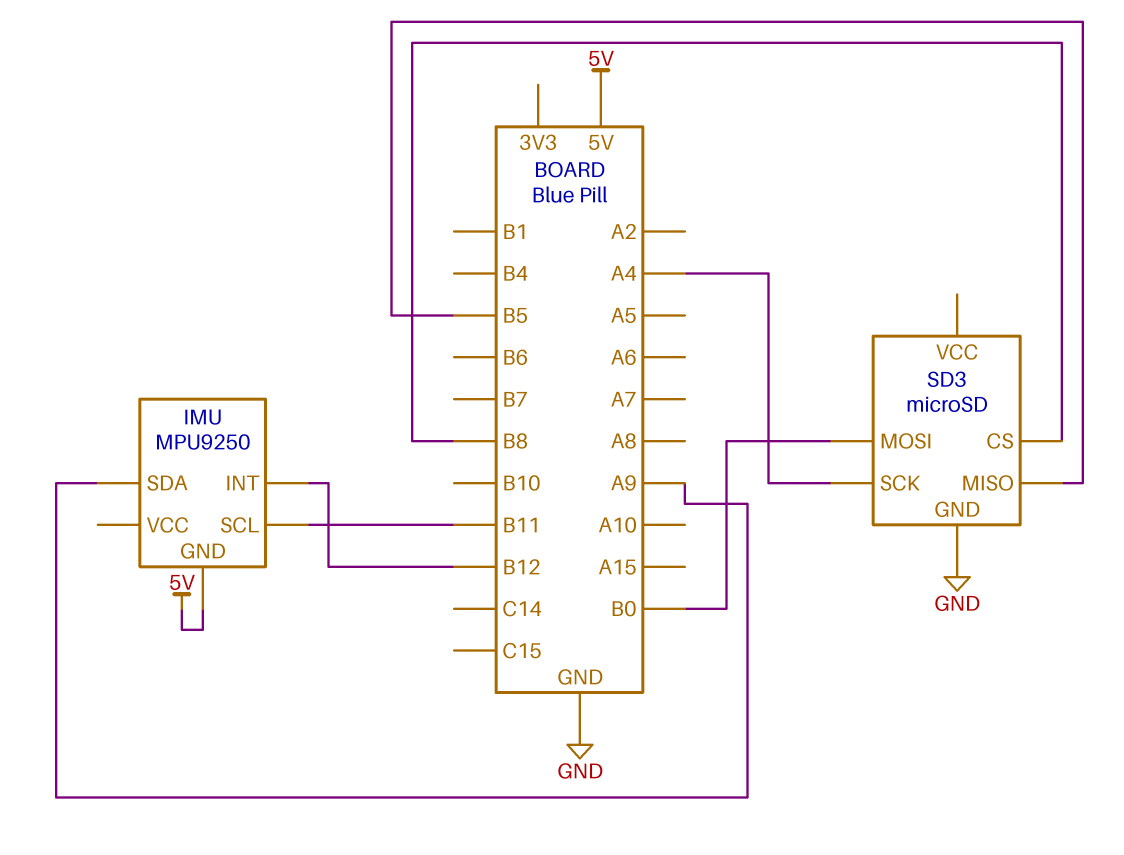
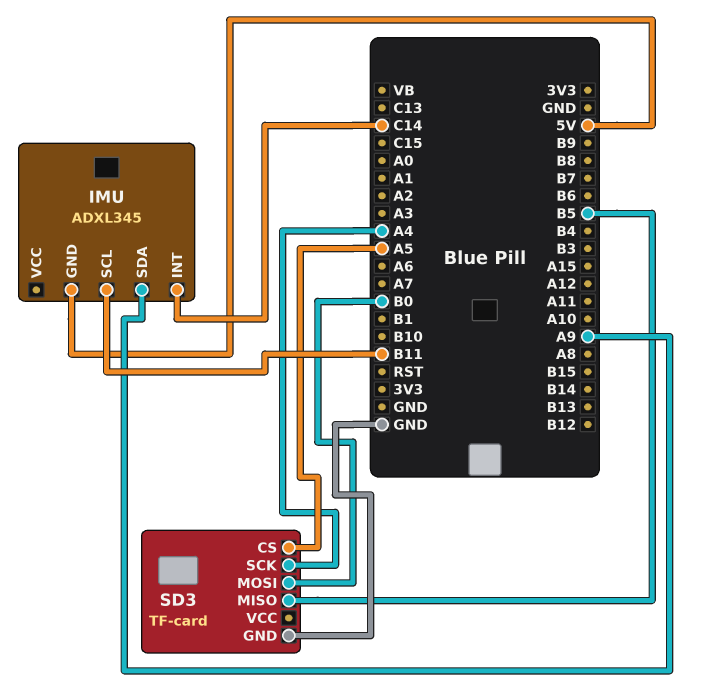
IMU: MPU9250 -> ADXL345
IMU pin INT: B12 -> C14
SD3: microSD -> TF-card
SD3 pin CS: B8 -> A5

